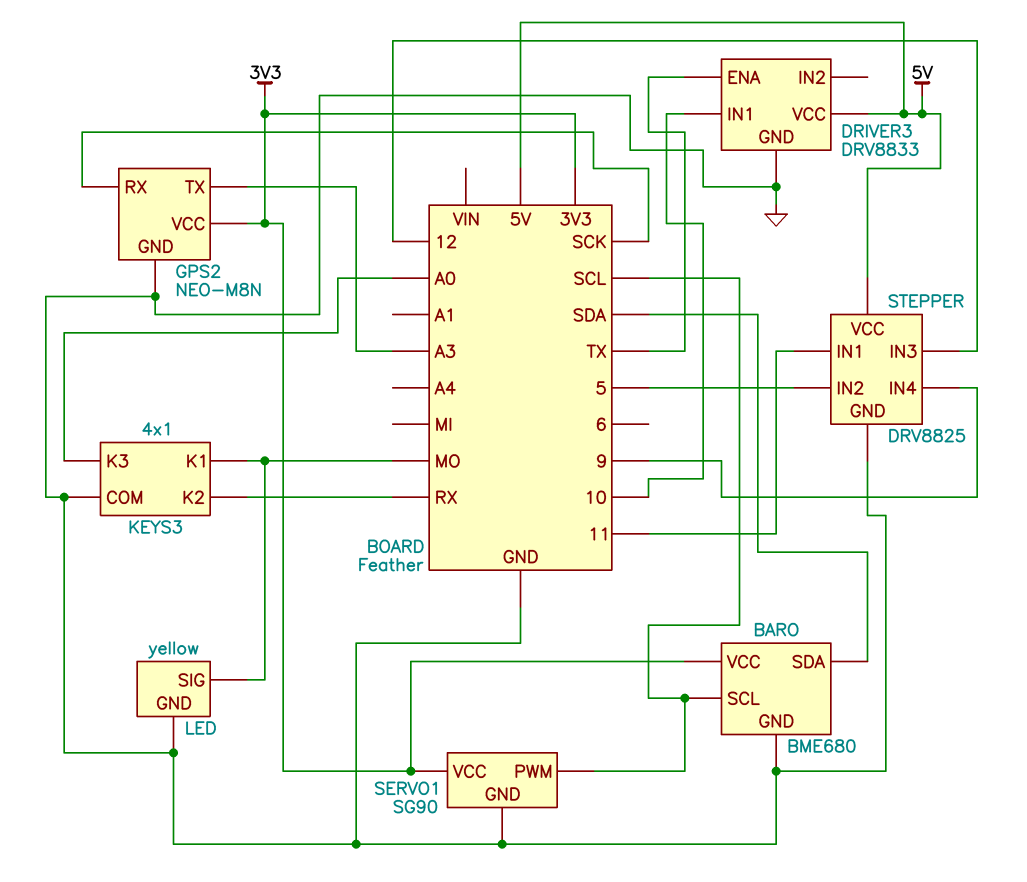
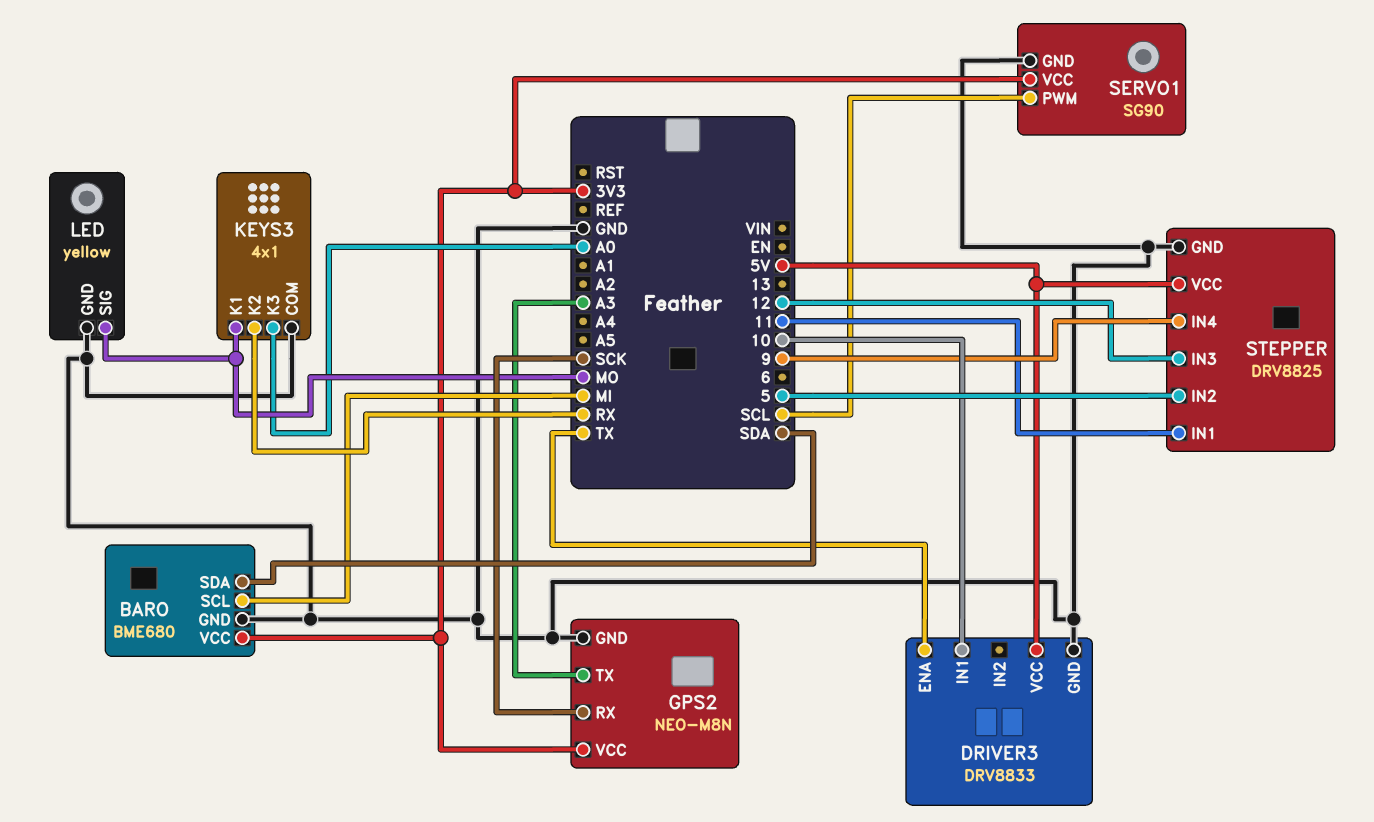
BARO pin SCL: SCL -> MI

